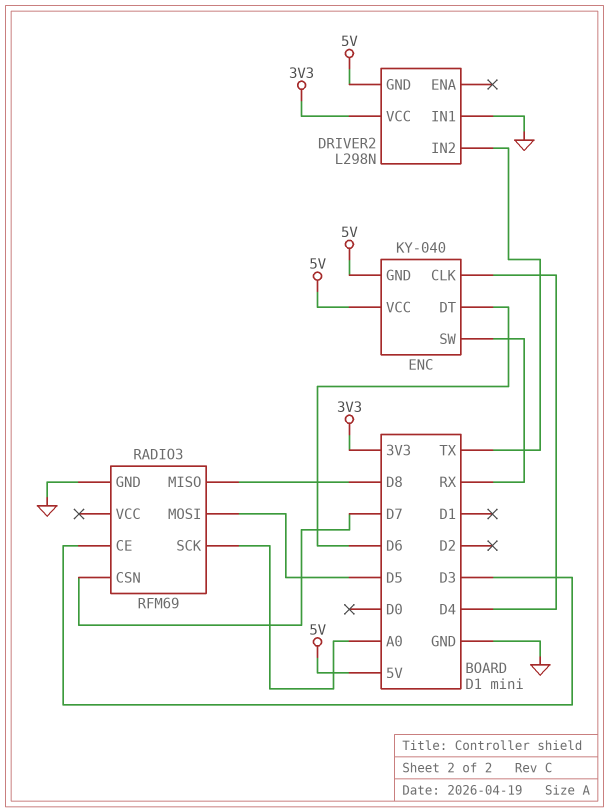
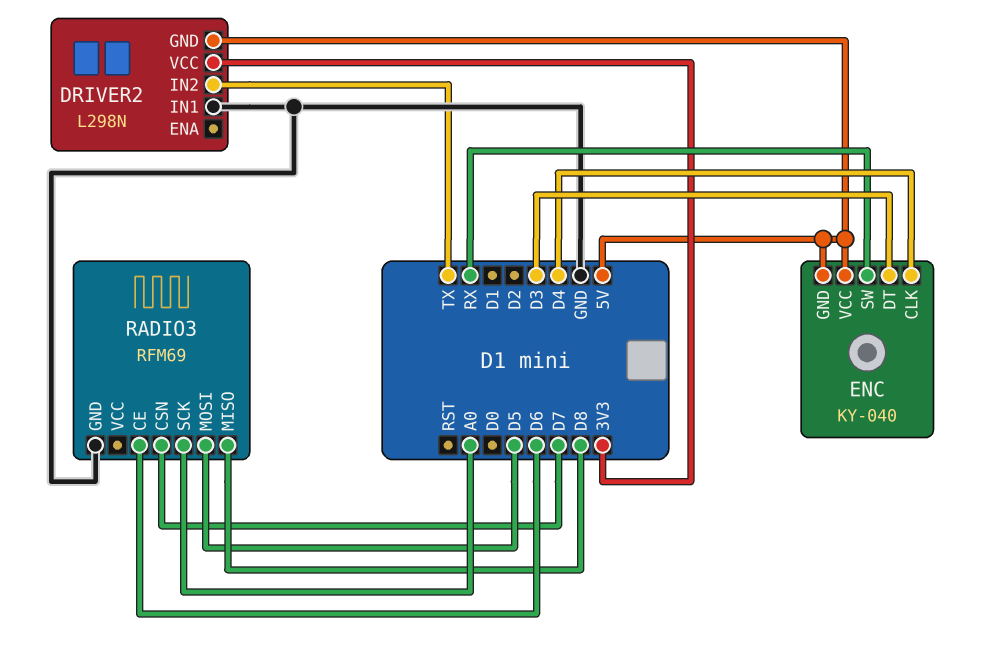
ENC pin DT: D6 -> D3
RADIO3 pin CE: D3 -> D6

